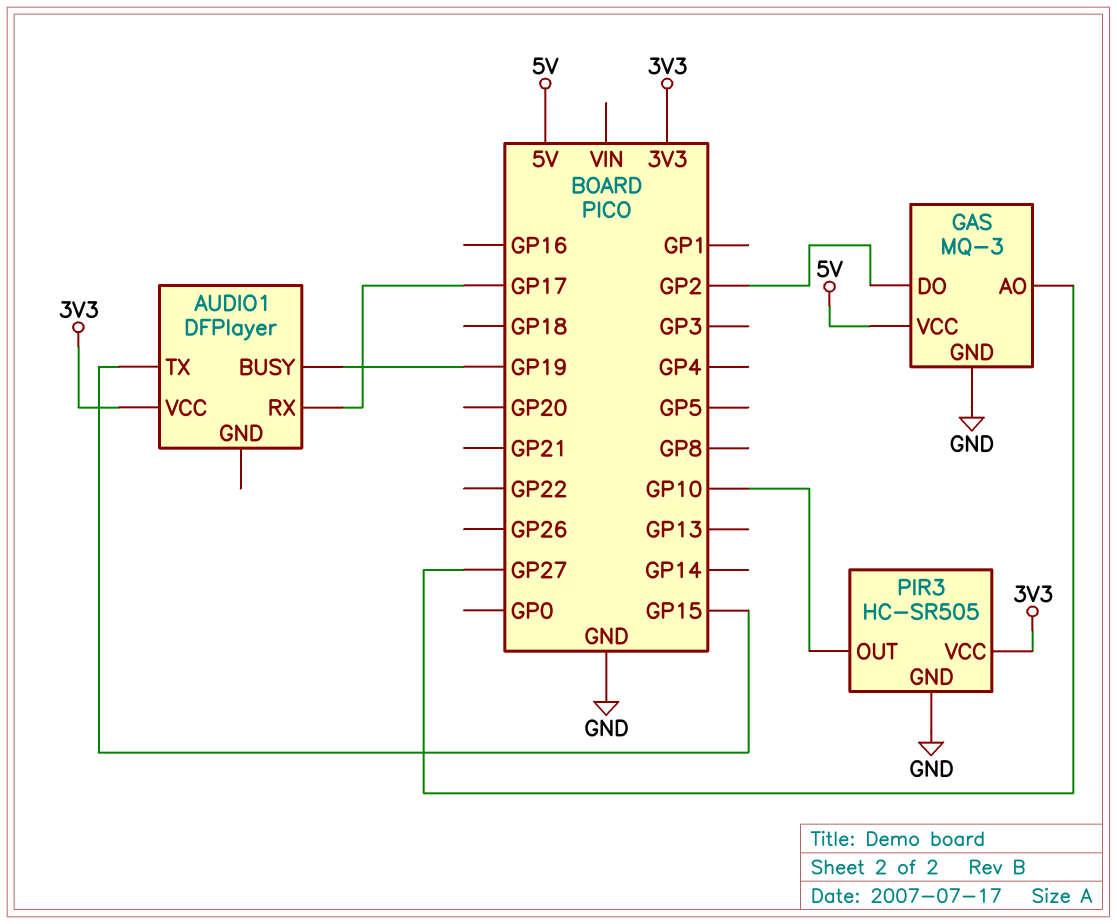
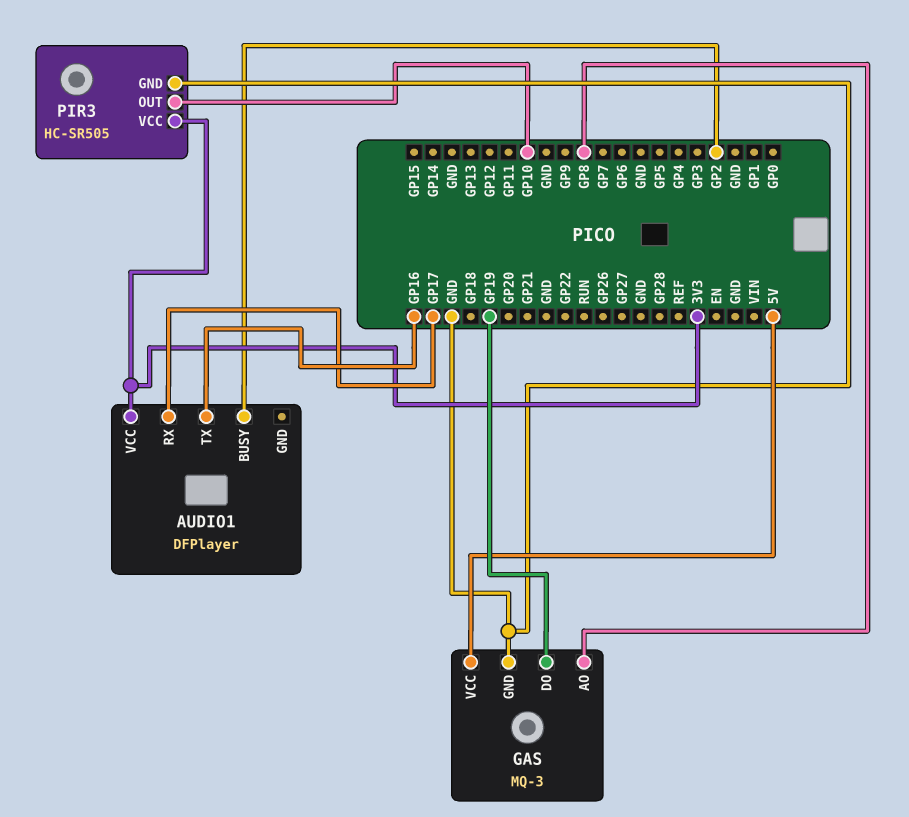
AUDIO1 pin BUSY: GP19 -> GP2
AUDIO1 pin TX: GP15 -> GP16
GAS pin AO: GP27 -> GP8
GAS pin DO: GP2 -> GP19

